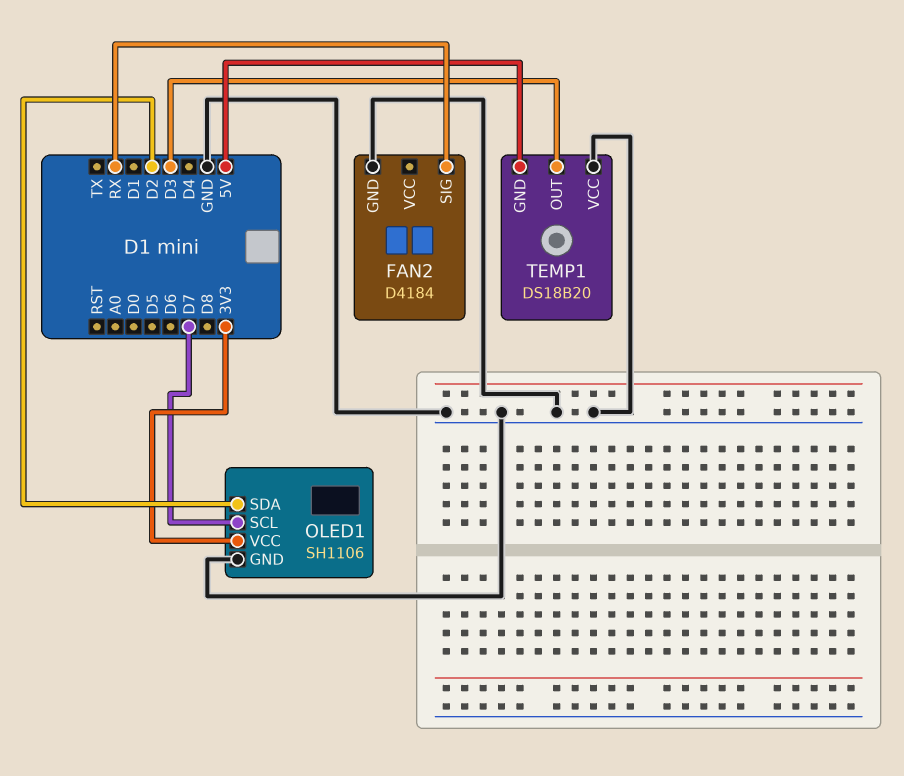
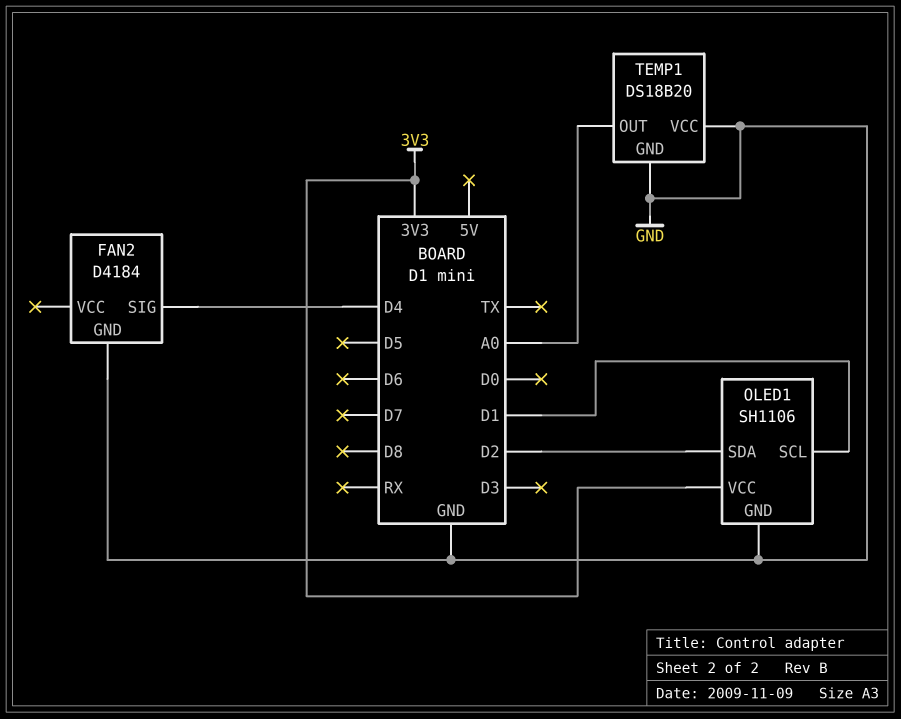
FAN2 pin SIG: RX -> D4
OLED1 pin SCL: D7 -> D1
TEMP1 pin GND: 5V -> GND
TEMP1 pin OUT: D3 -> A0

